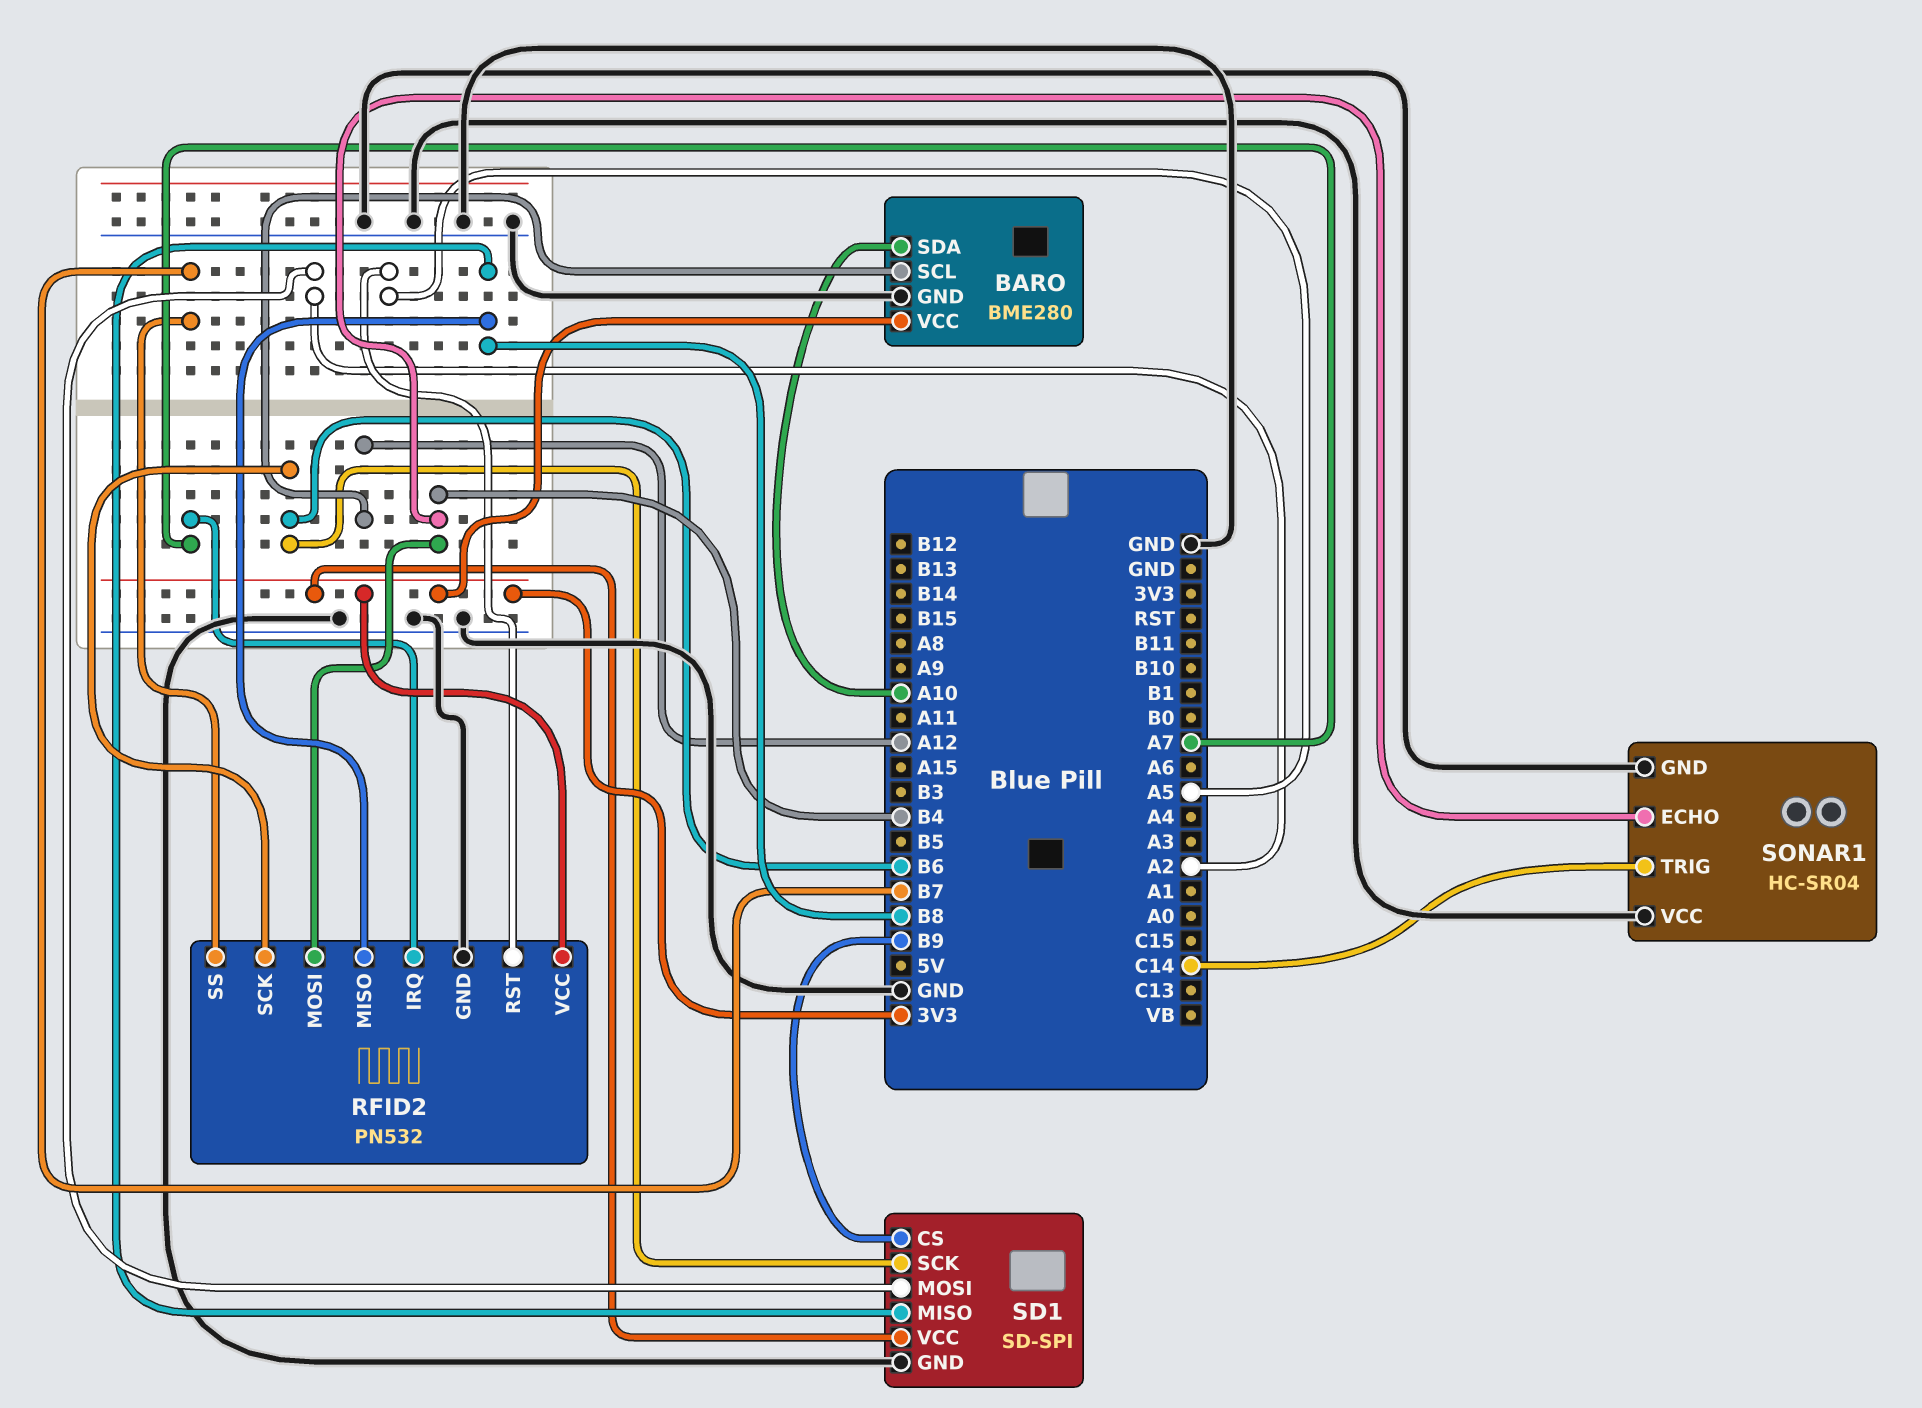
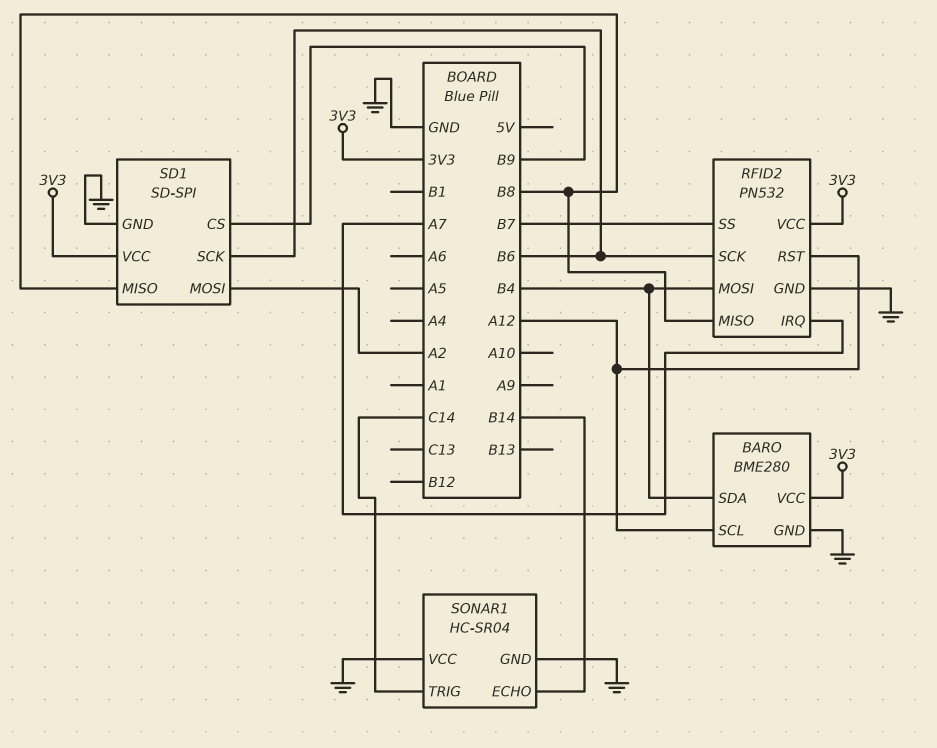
BARO pin SDA: A10 -> B4
RFID2 pin RST: A5 -> A12
SONAR1 pin ECHO: B4 -> B14

